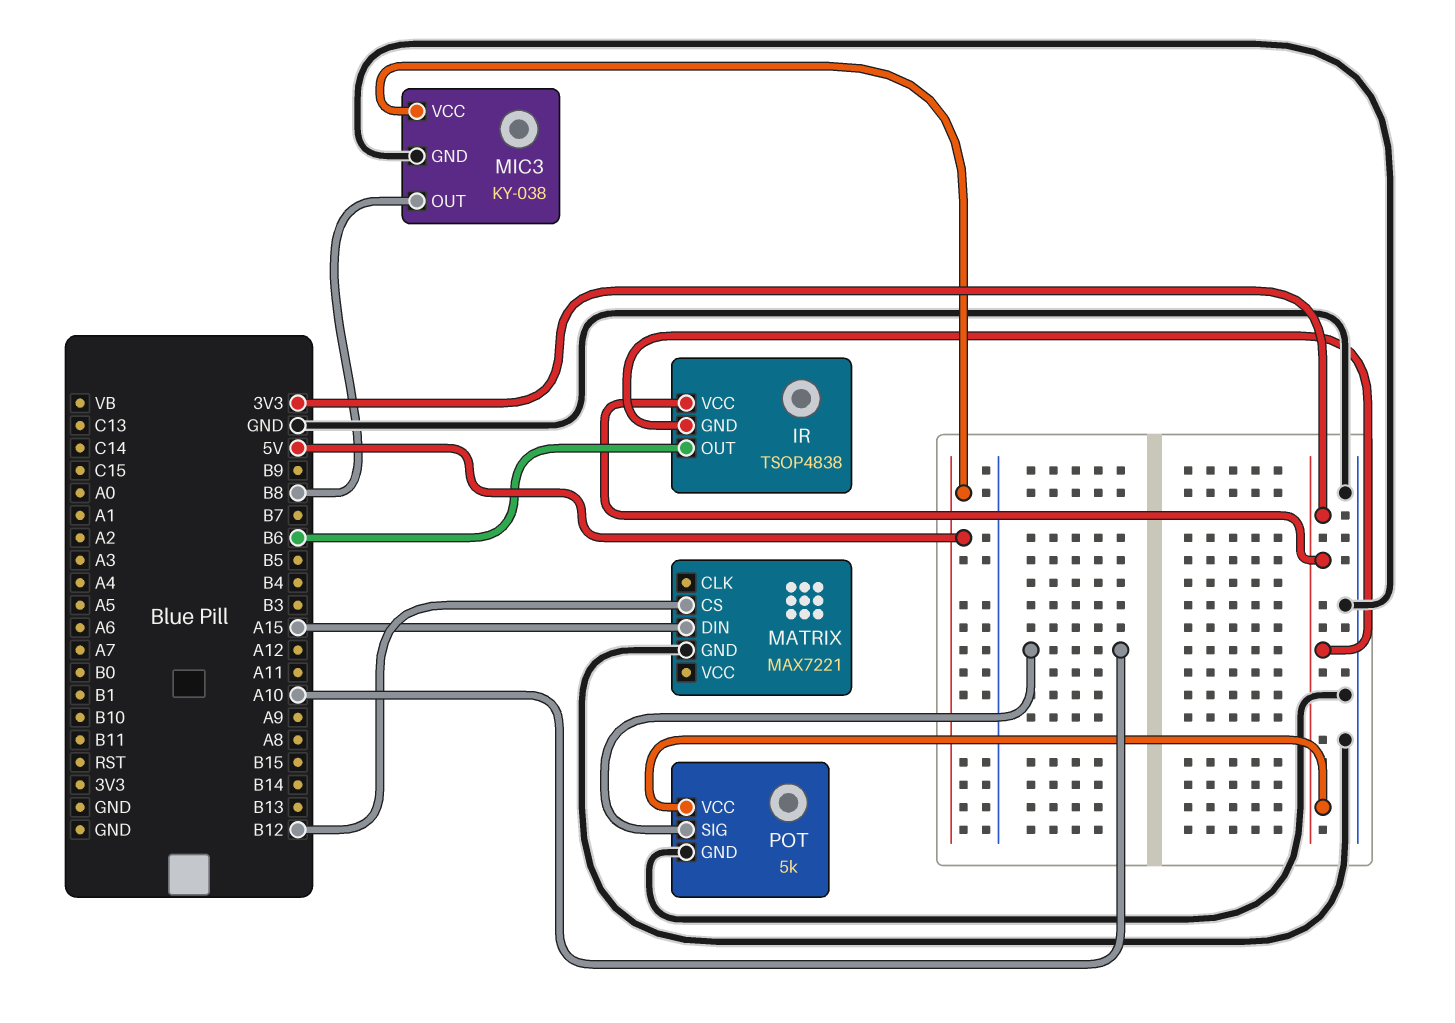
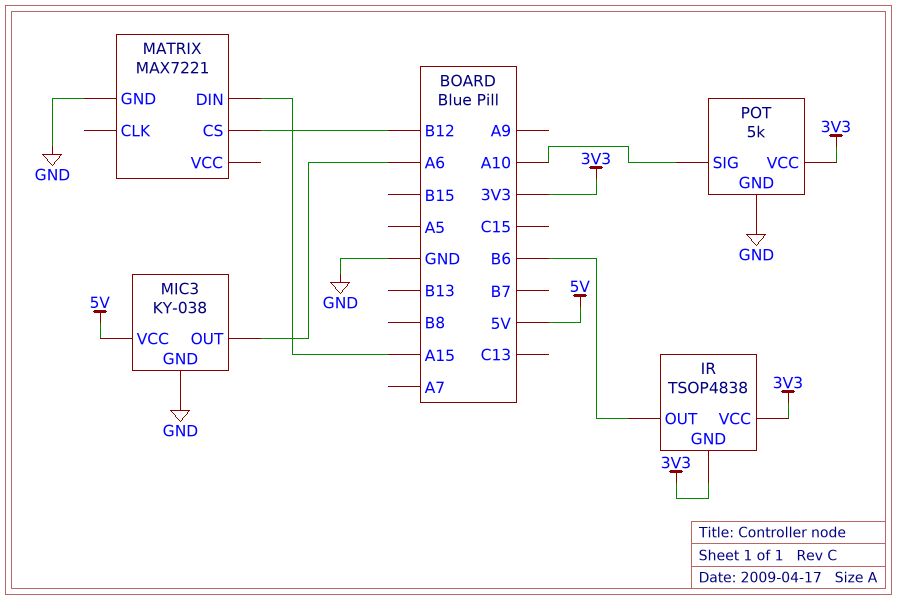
MIC3 pin OUT: B8 -> A6

